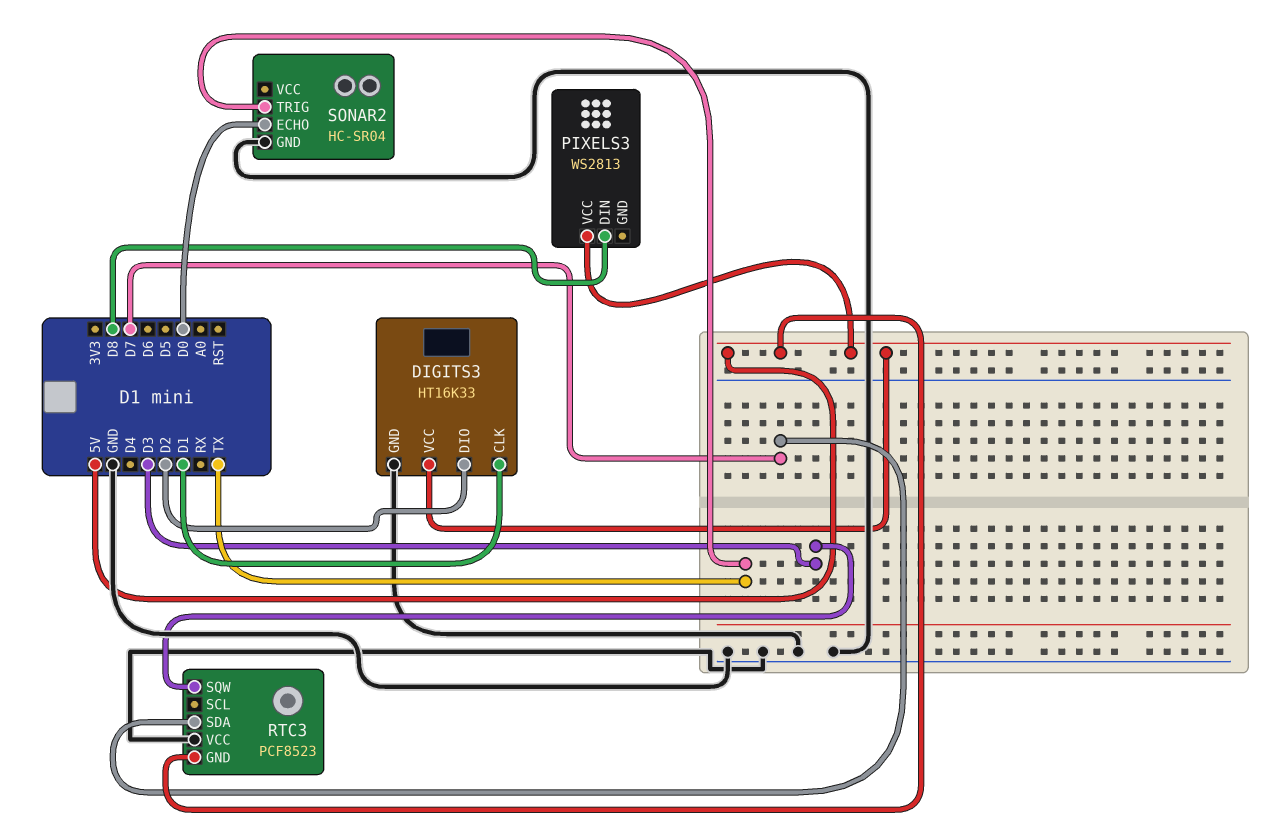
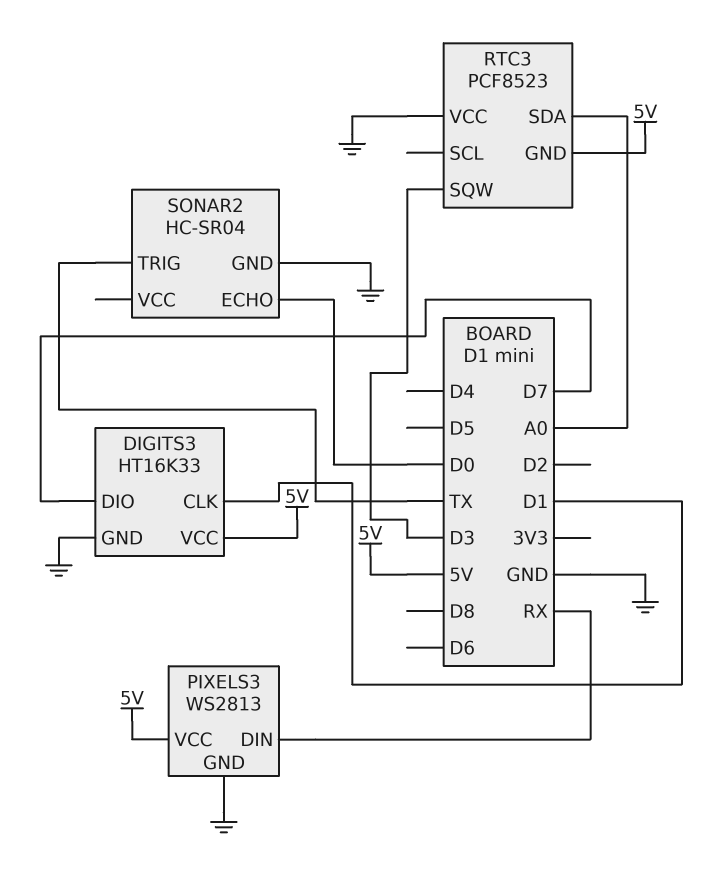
DIGITS3 pin DIO: D2 -> D7
PIXELS3 pin DIN: D8 -> RX
PIXELS3 pin GND: none -> GND
RTC3 pin SDA: D7 -> A0

